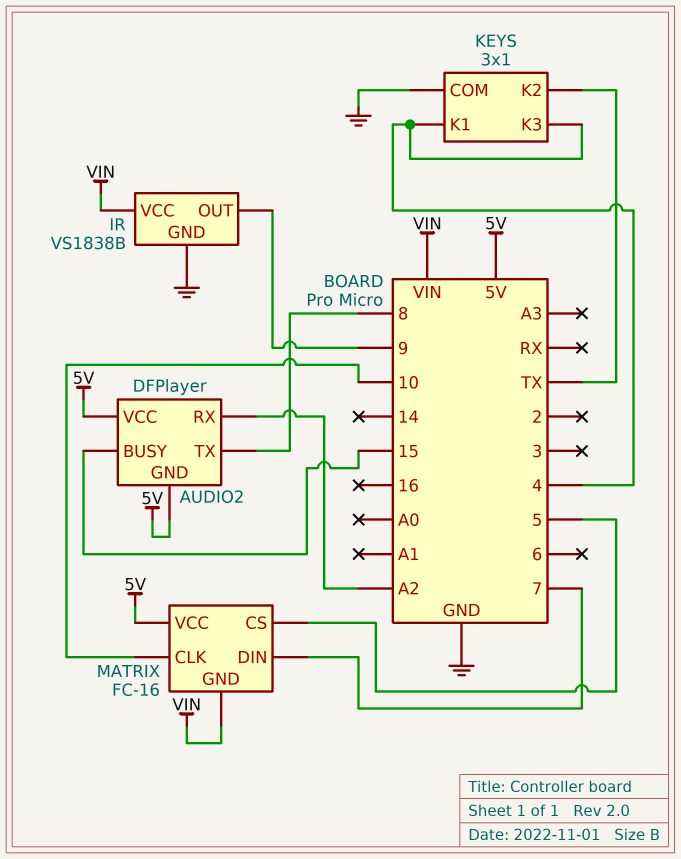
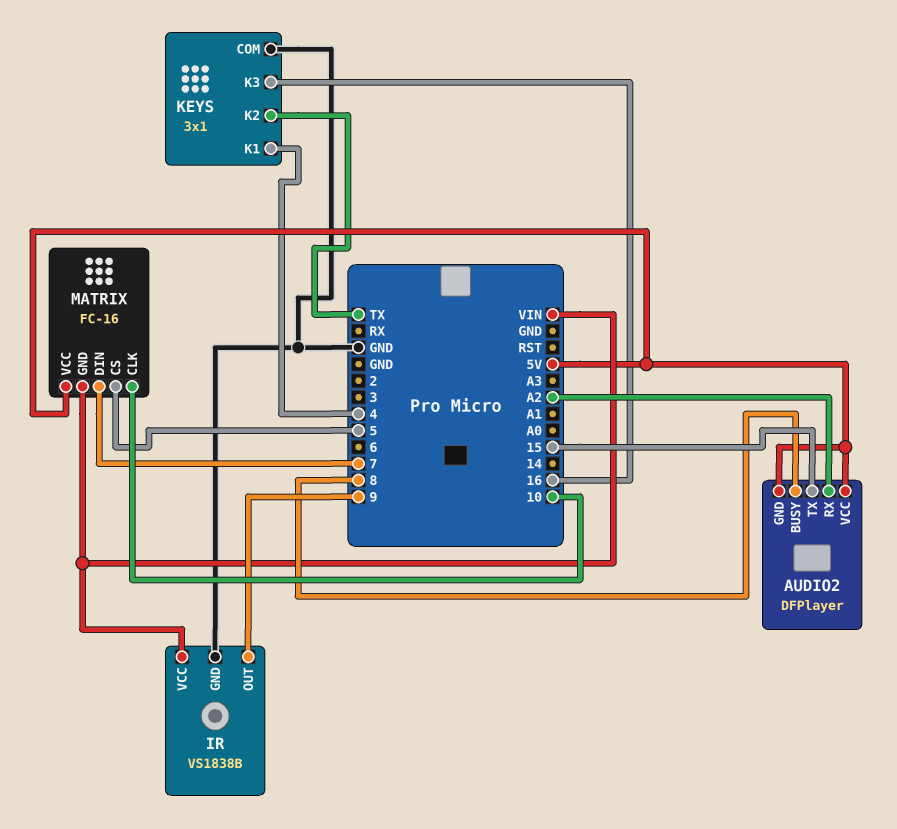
AUDIO2 pin BUSY: 15 -> 8
AUDIO2 pin TX: 8 -> 15
KEYS pin K3: 4 -> 16

